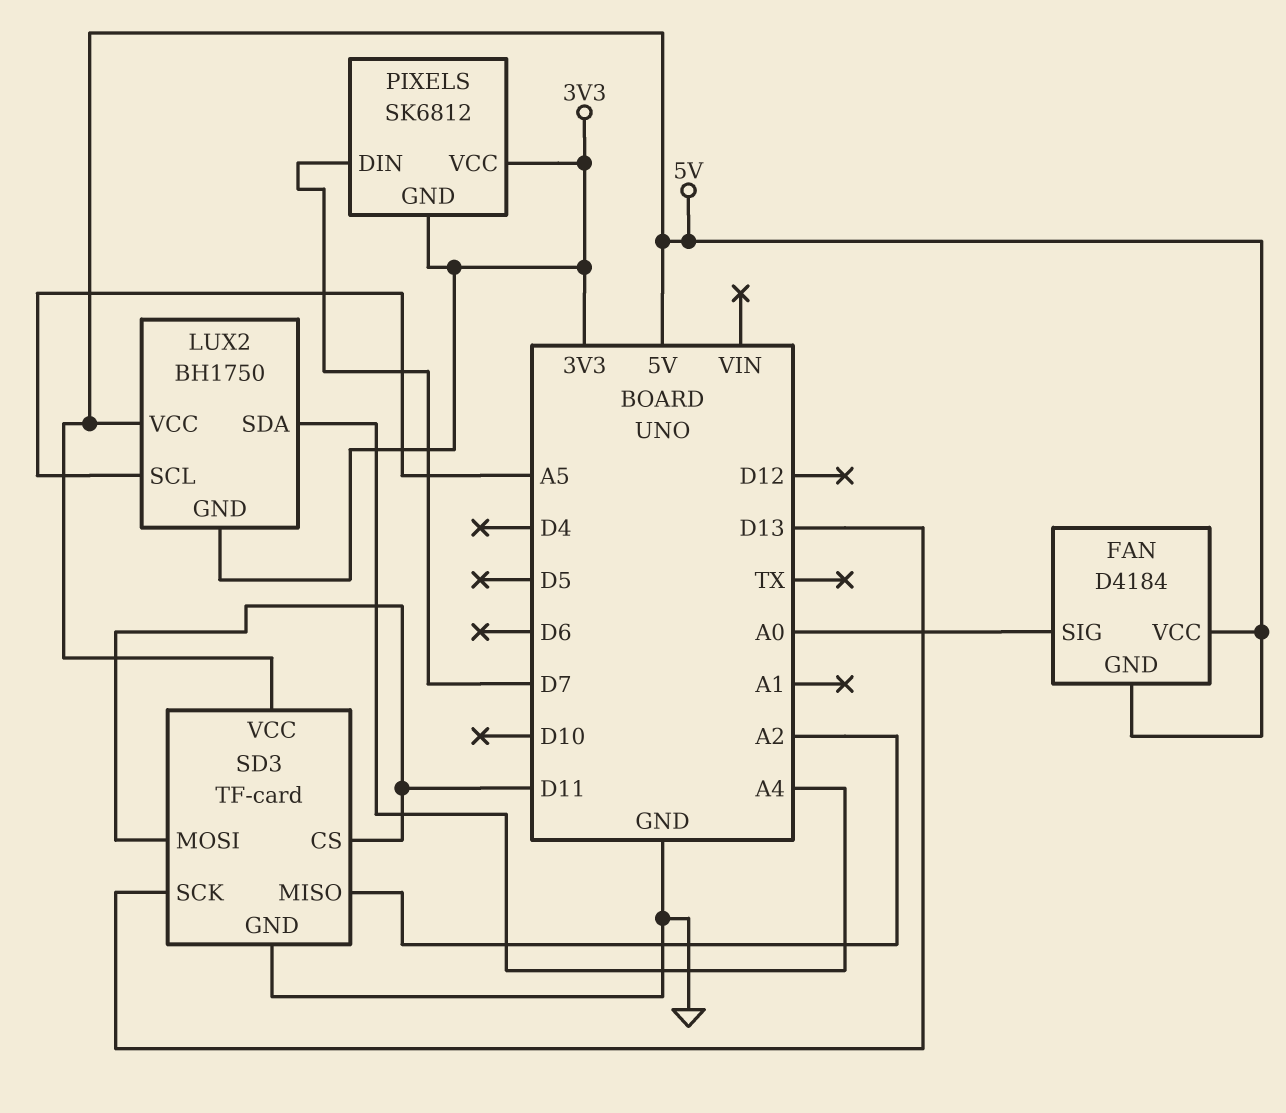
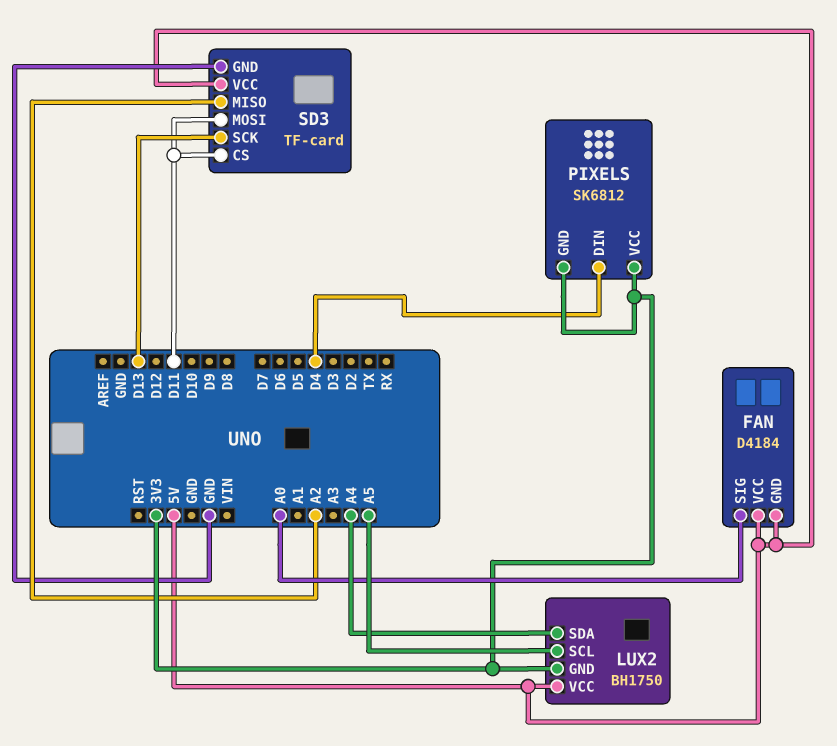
PIXELS pin DIN: D7 -> D4

